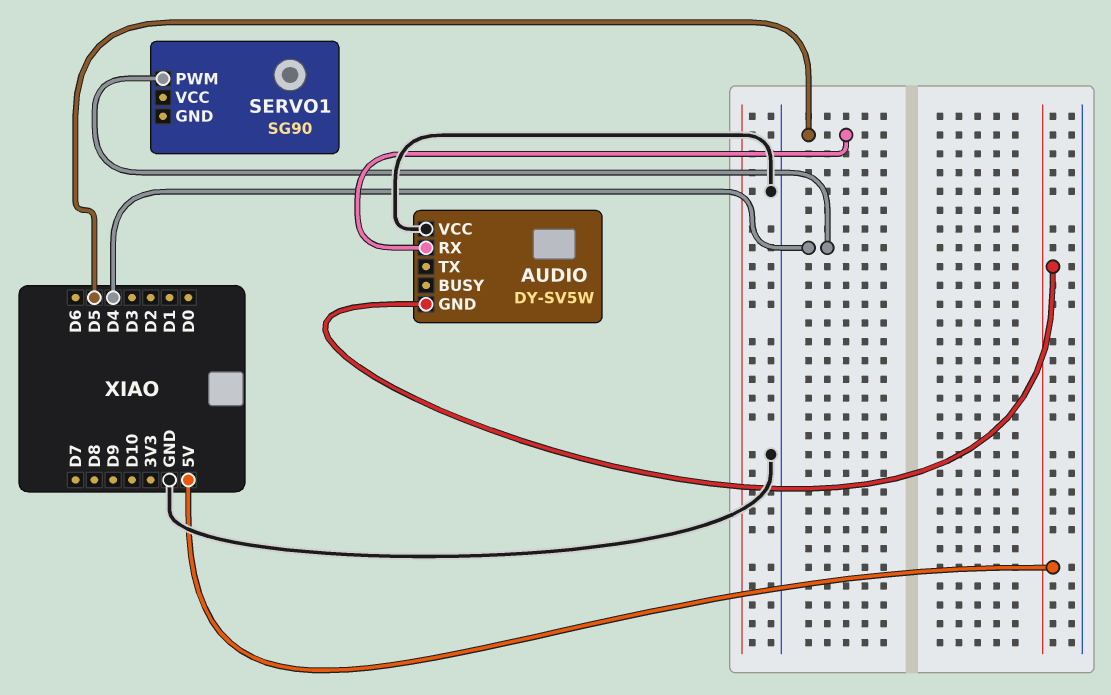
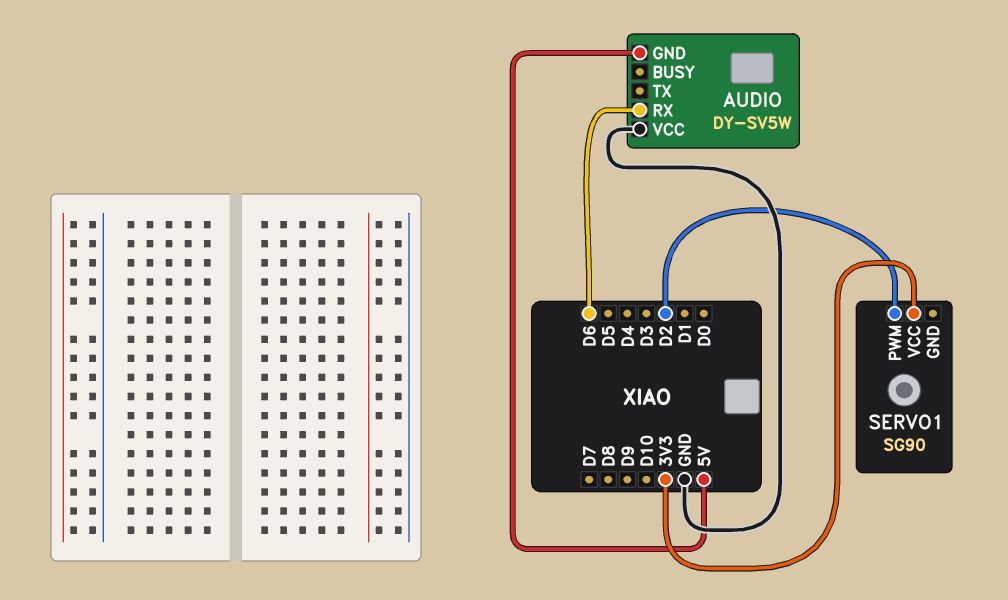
AUDIO pin RX: D5 -> D6
SERVO1 pin PWM: D4 -> D2
SERVO1 pin VCC: none -> 3V3

